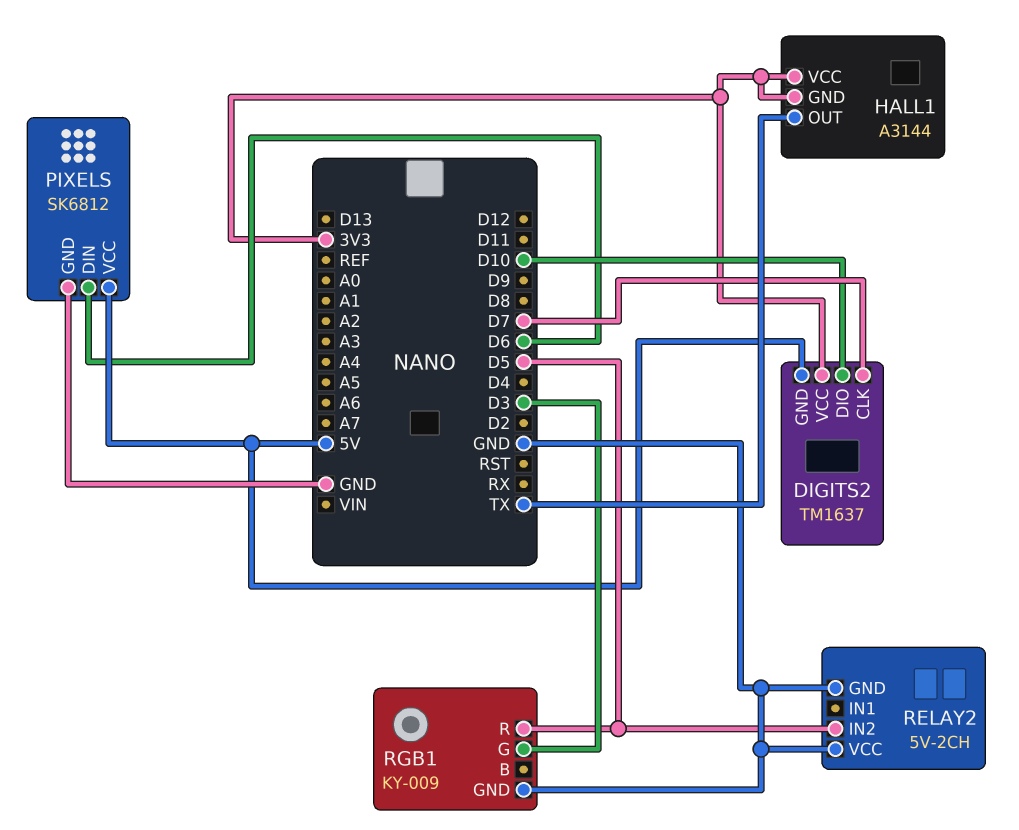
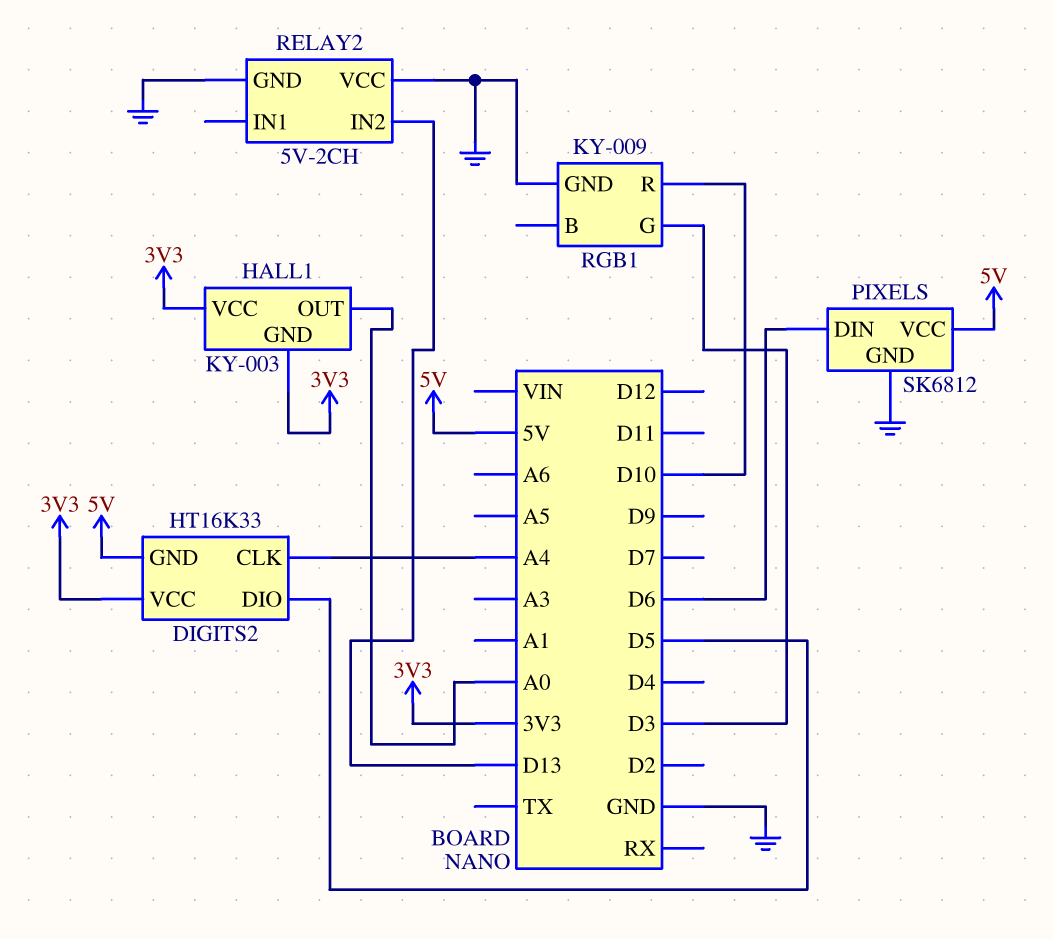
DIGITS2: TM1637 -> HT16K33
DIGITS2 pin CLK: D7 -> A4
DIGITS2 pin DIO: D10 -> D5
HALL1: A3144 -> KY-003
HALL1 pin OUT: TX -> A0
RELAY2 pin IN2: D5 -> D13
RGB1 pin R: D5 -> D10

